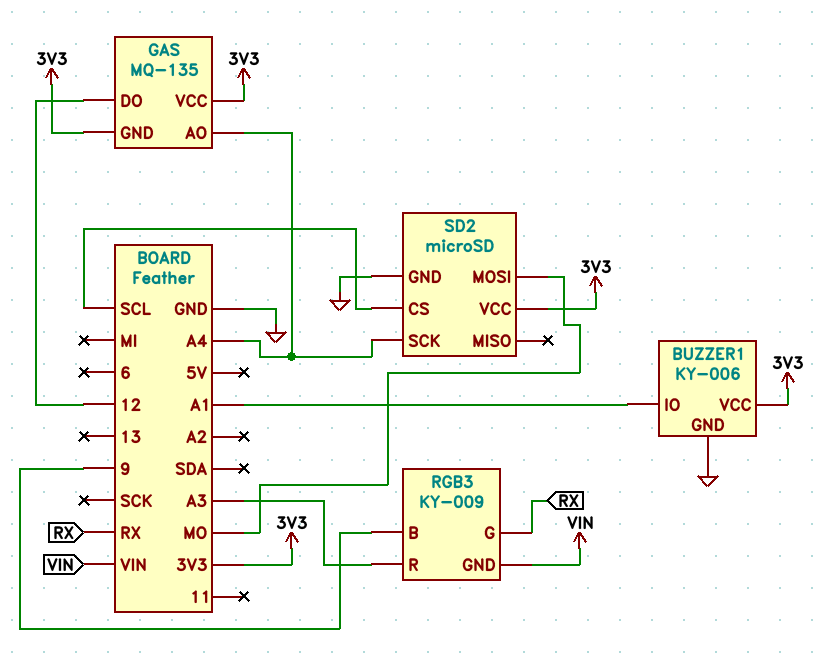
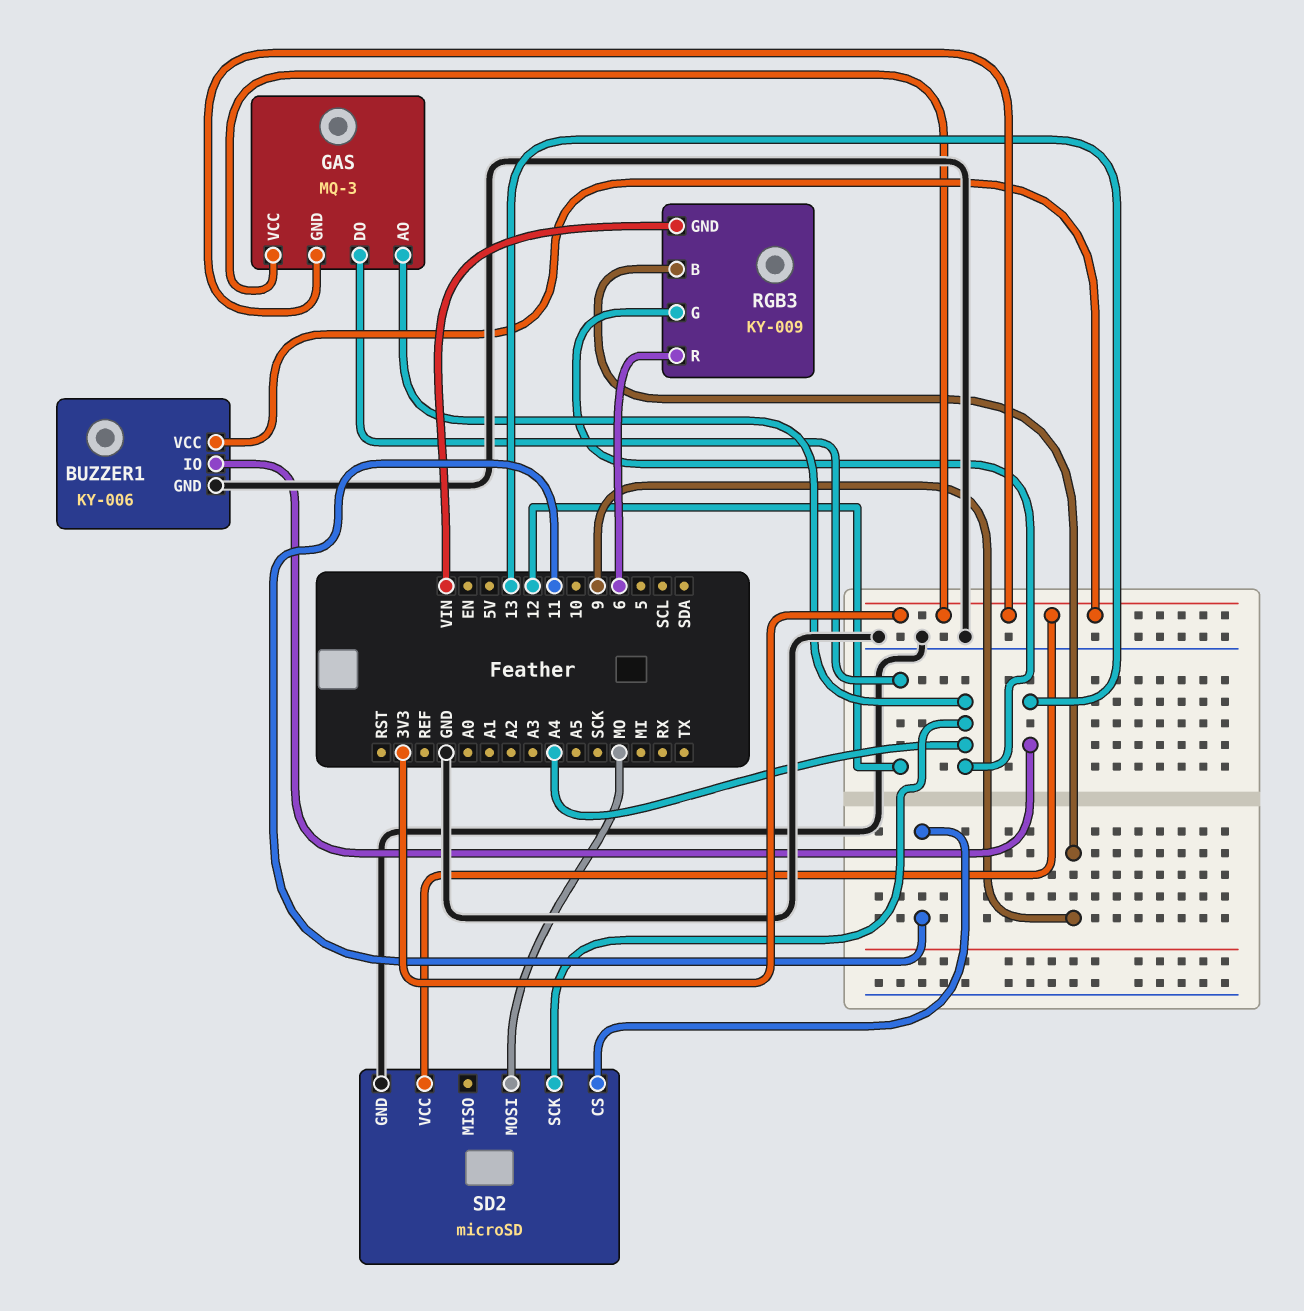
BUZZER1 pin IO: A1 -> 13
GAS: MQ-135 -> MQ-3
RGB3 pin G: RX -> A4
RGB3 pin R: A3 -> 6
SD2 pin CS: SCL -> 11

